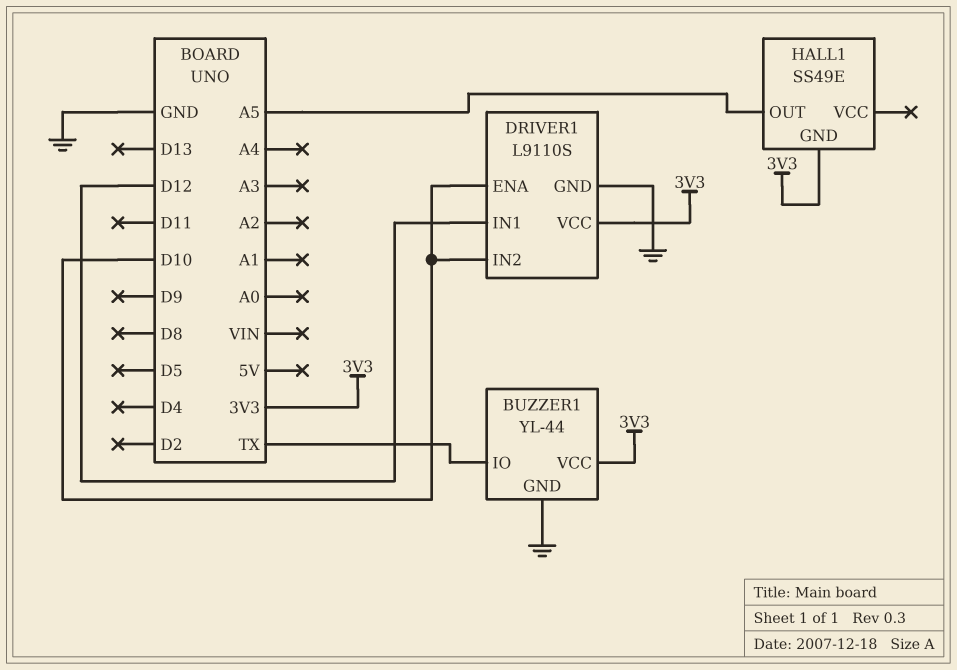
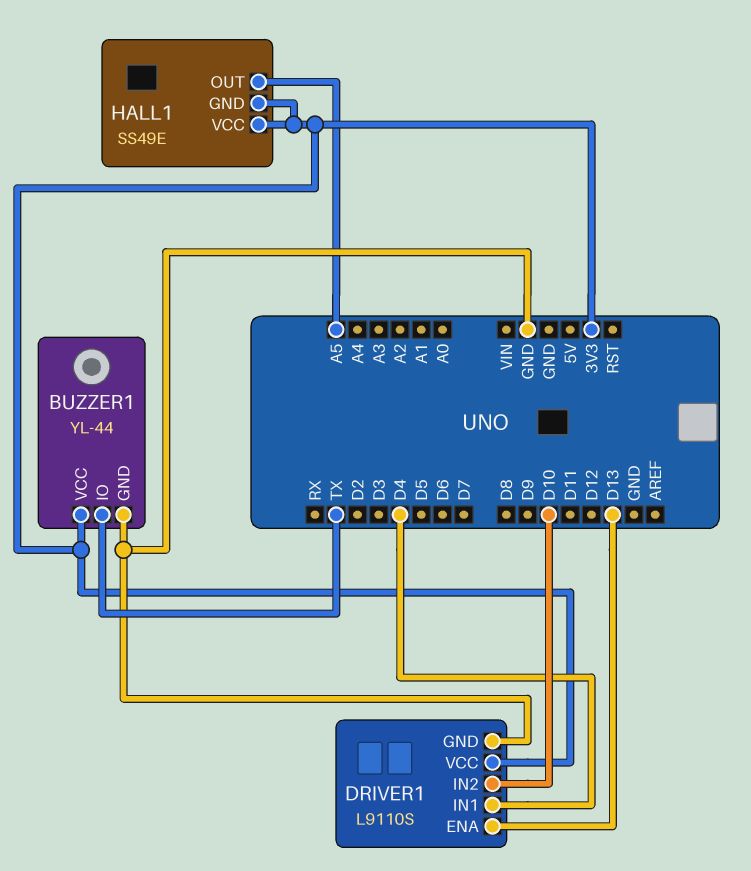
DRIVER1 pin ENA: D10 -> D13
DRIVER1 pin IN1: D12 -> D4
HALL1 pin VCC: none -> 3V3

